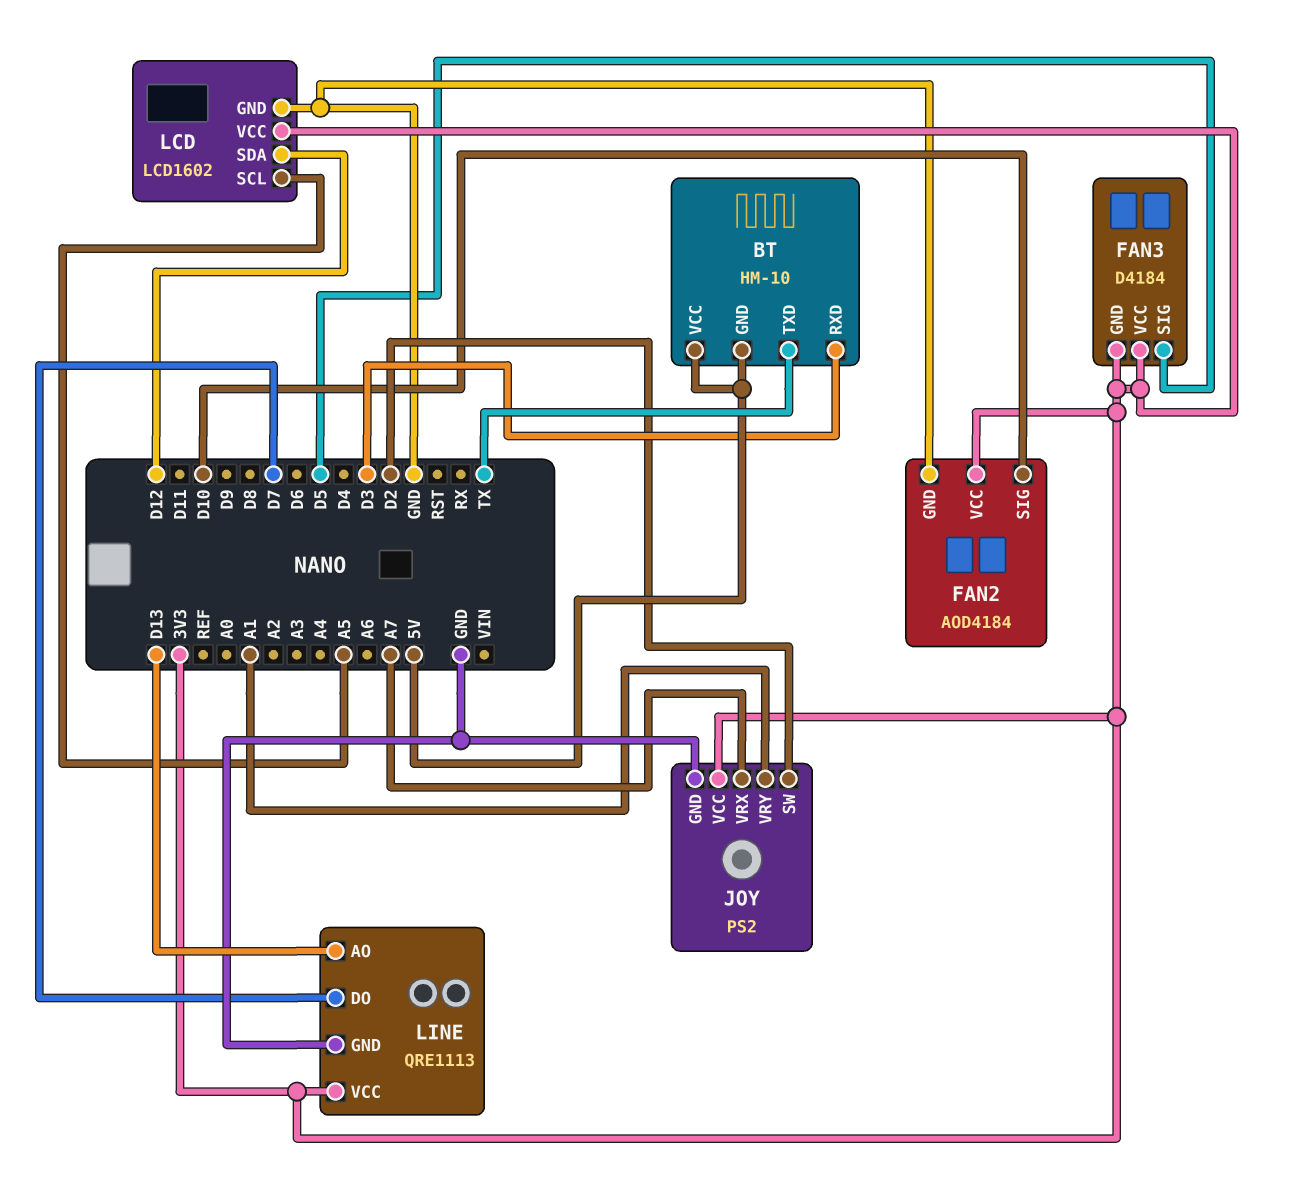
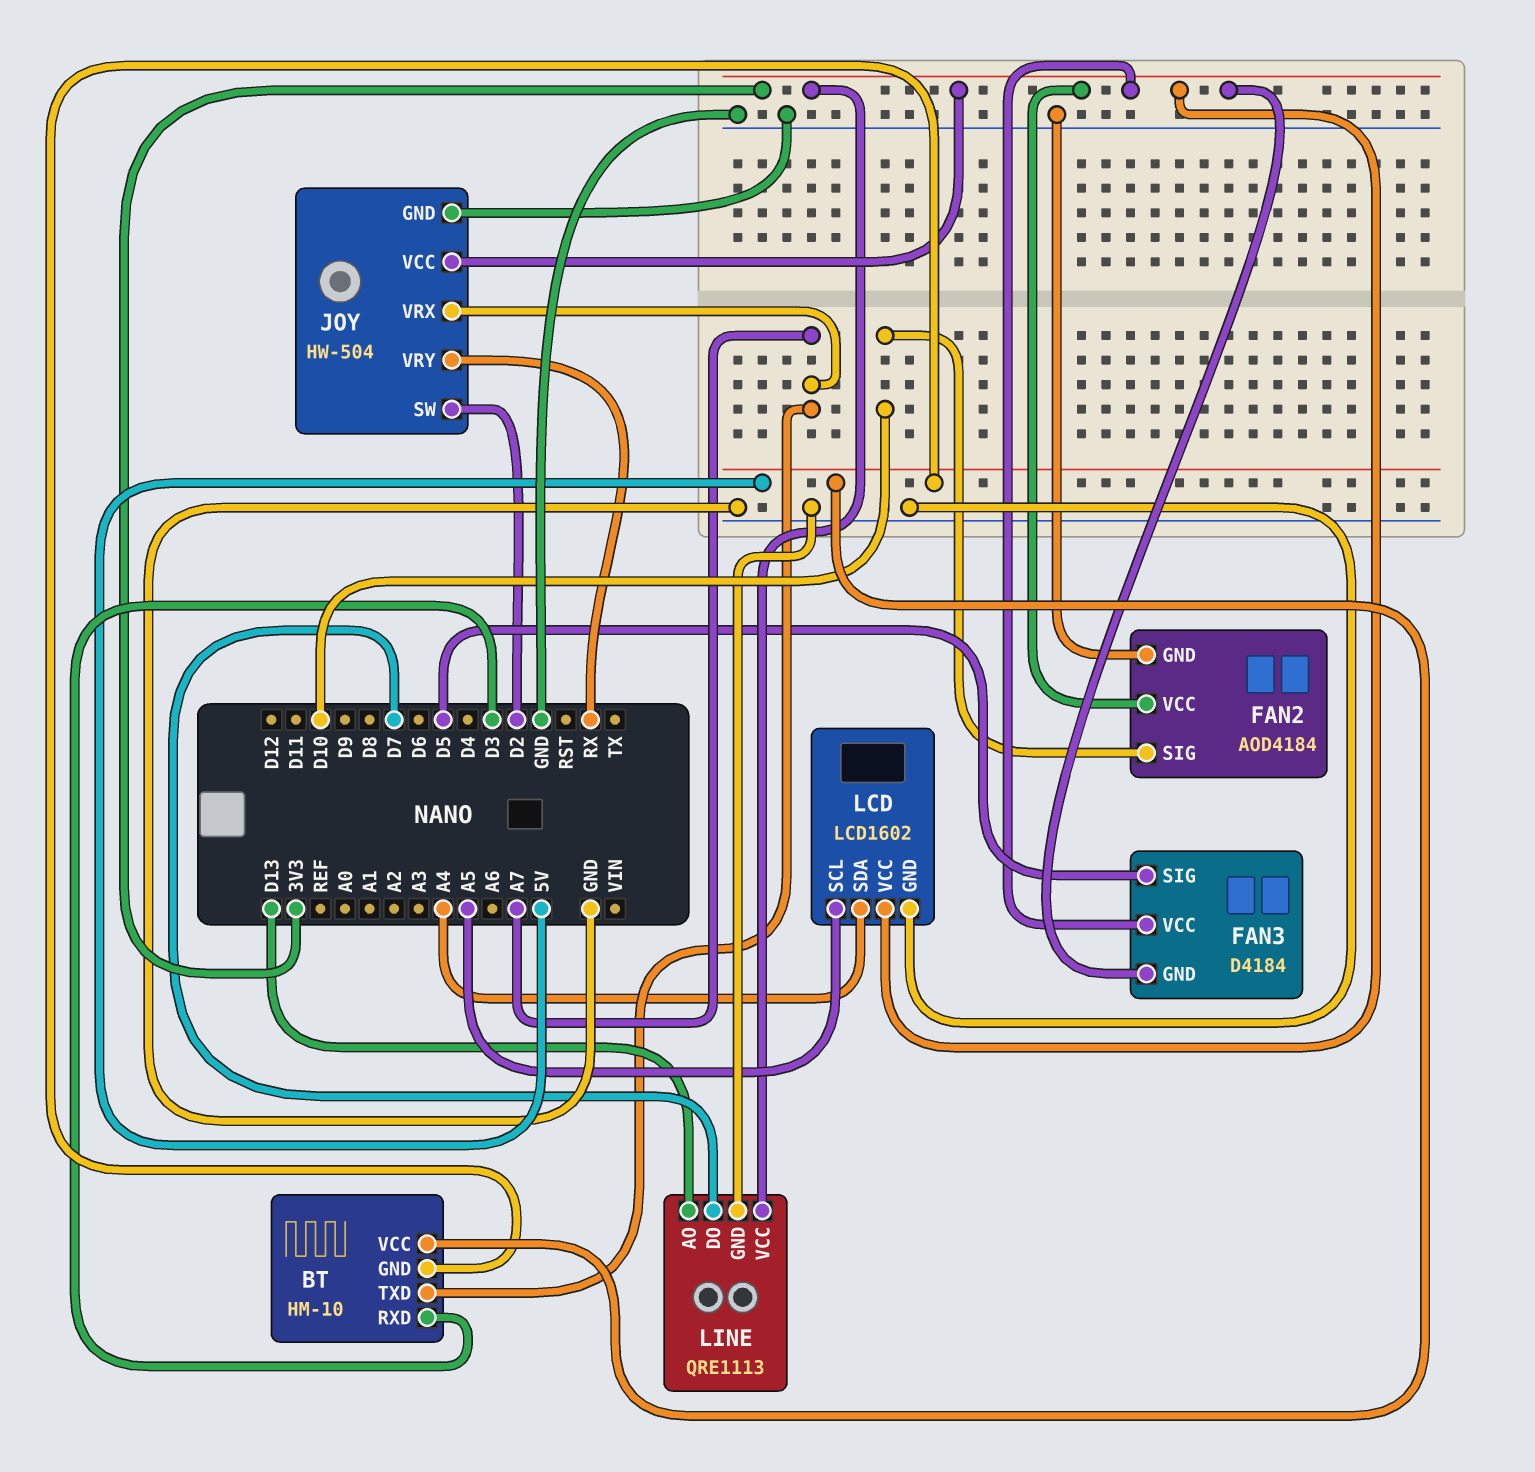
BT pin TXD: TX -> A7
JOY: PS2 -> HW-504
JOY pin VRY: A1 -> RX
LCD pin SDA: D12 -> A4

